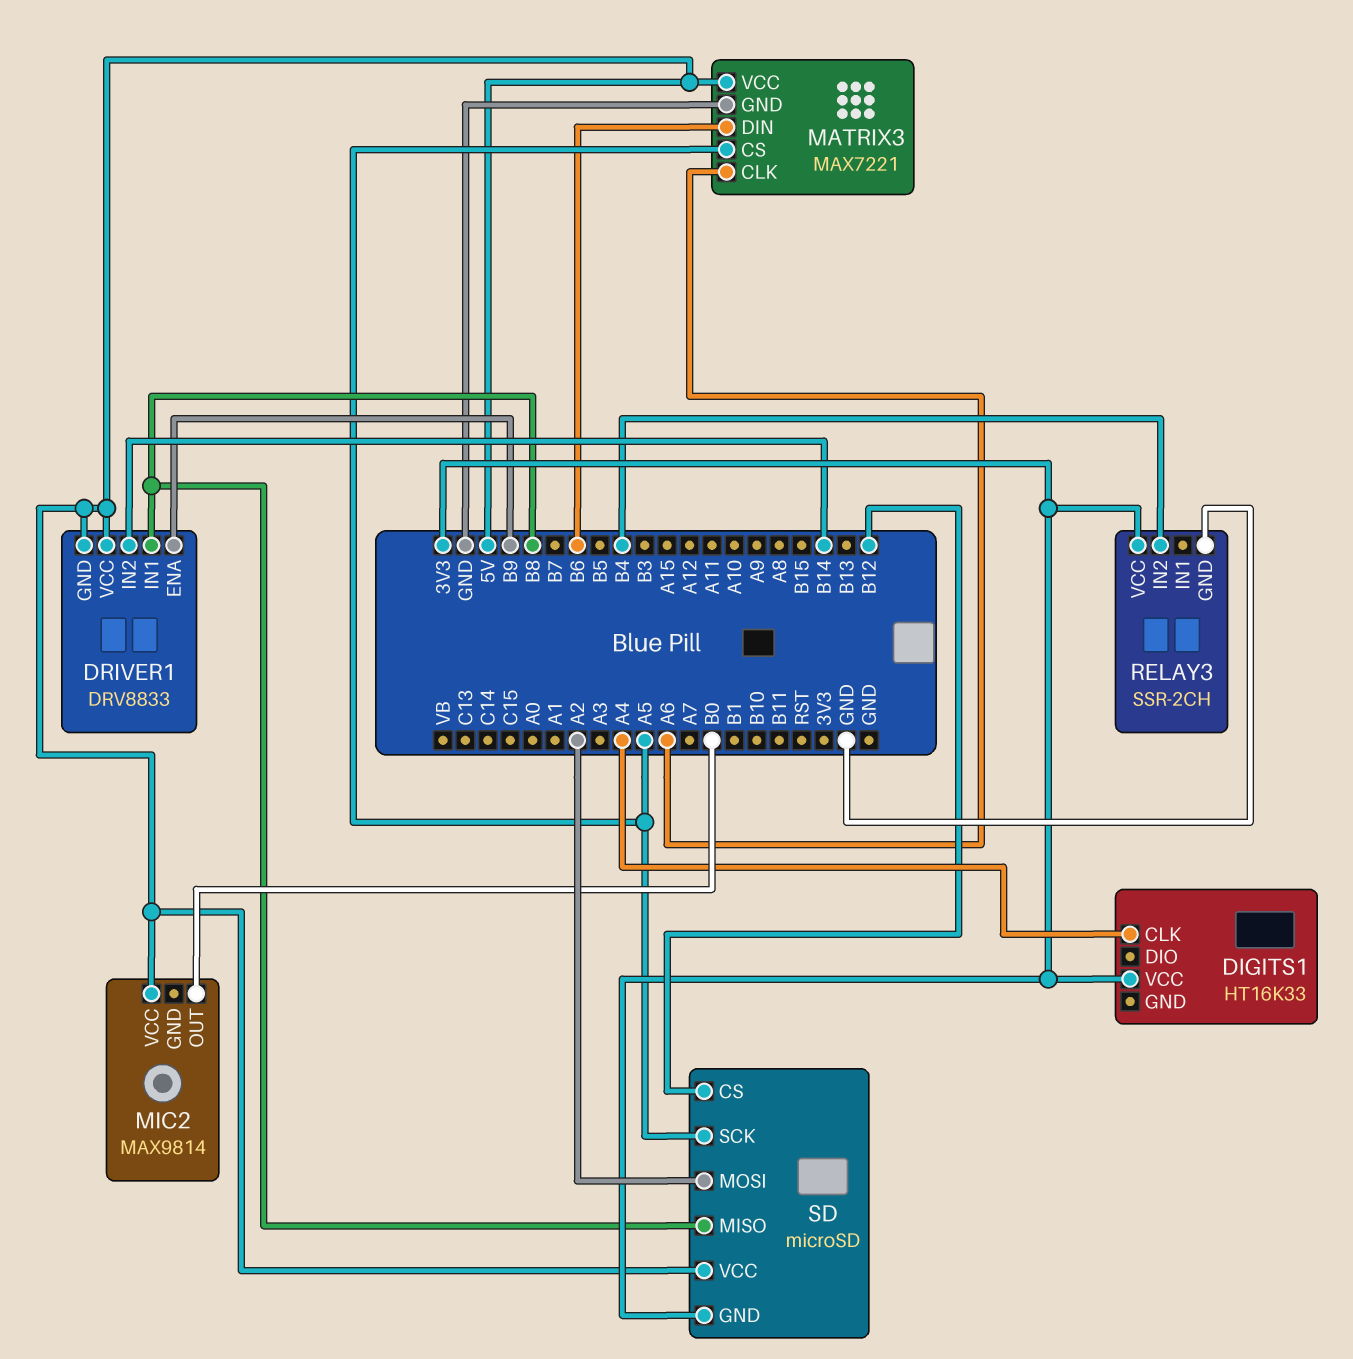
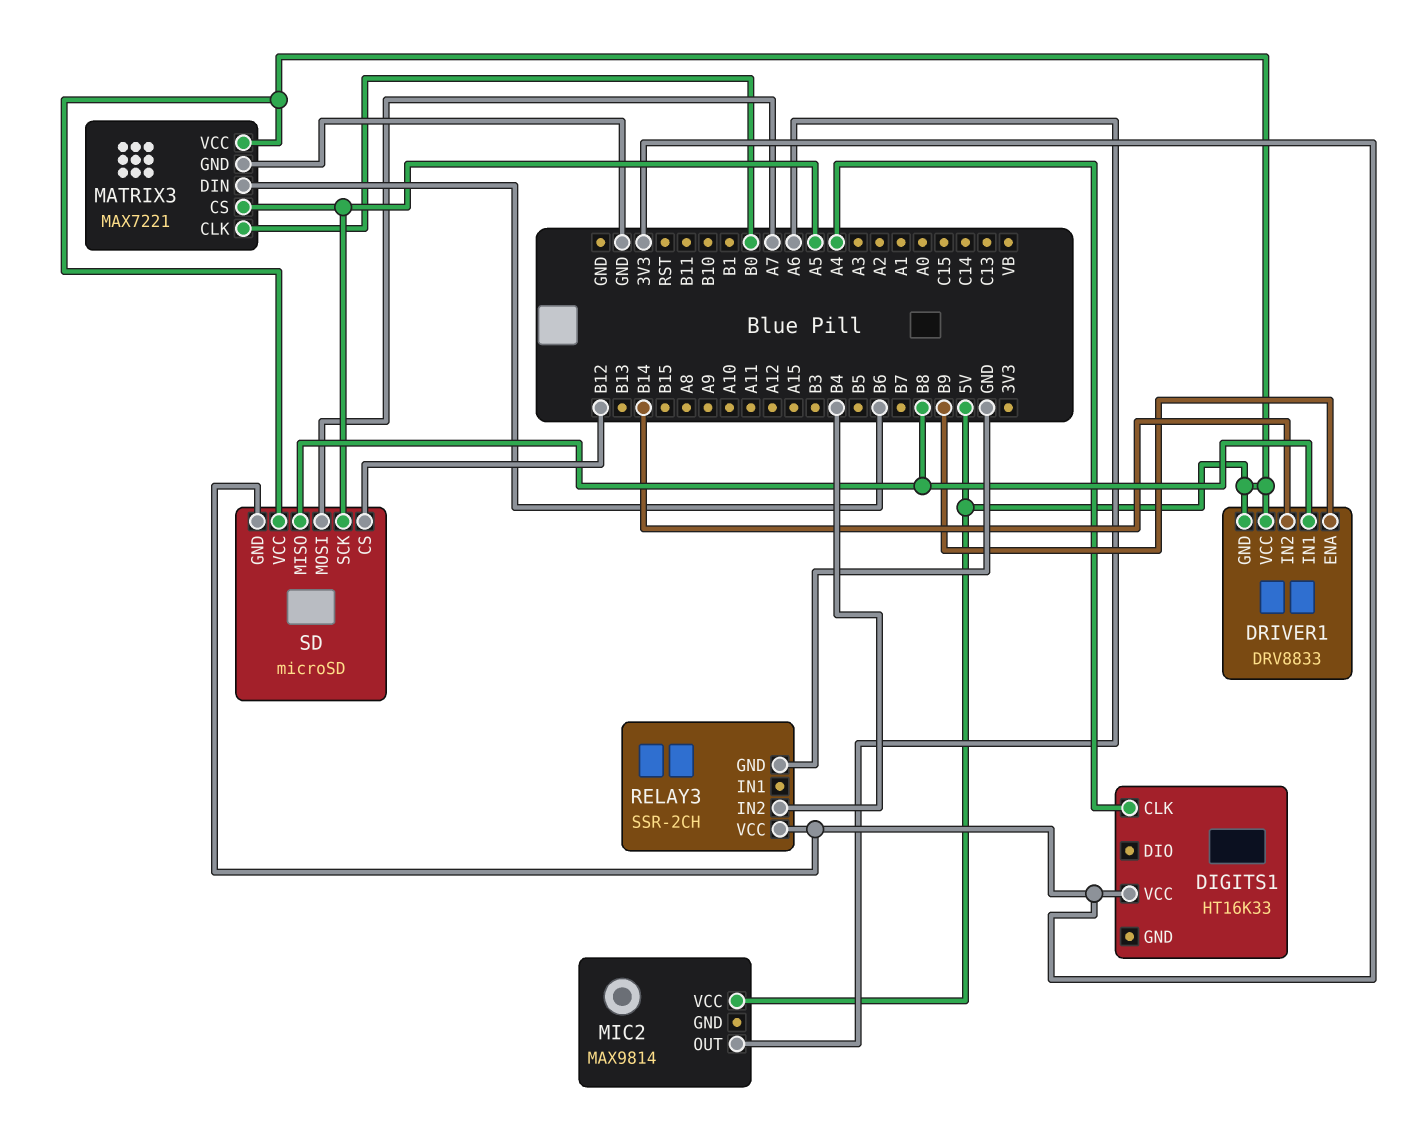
MATRIX3 pin CLK: A6 -> B0
MIC2 pin OUT: B0 -> A6
SD pin MOSI: A2 -> A7

